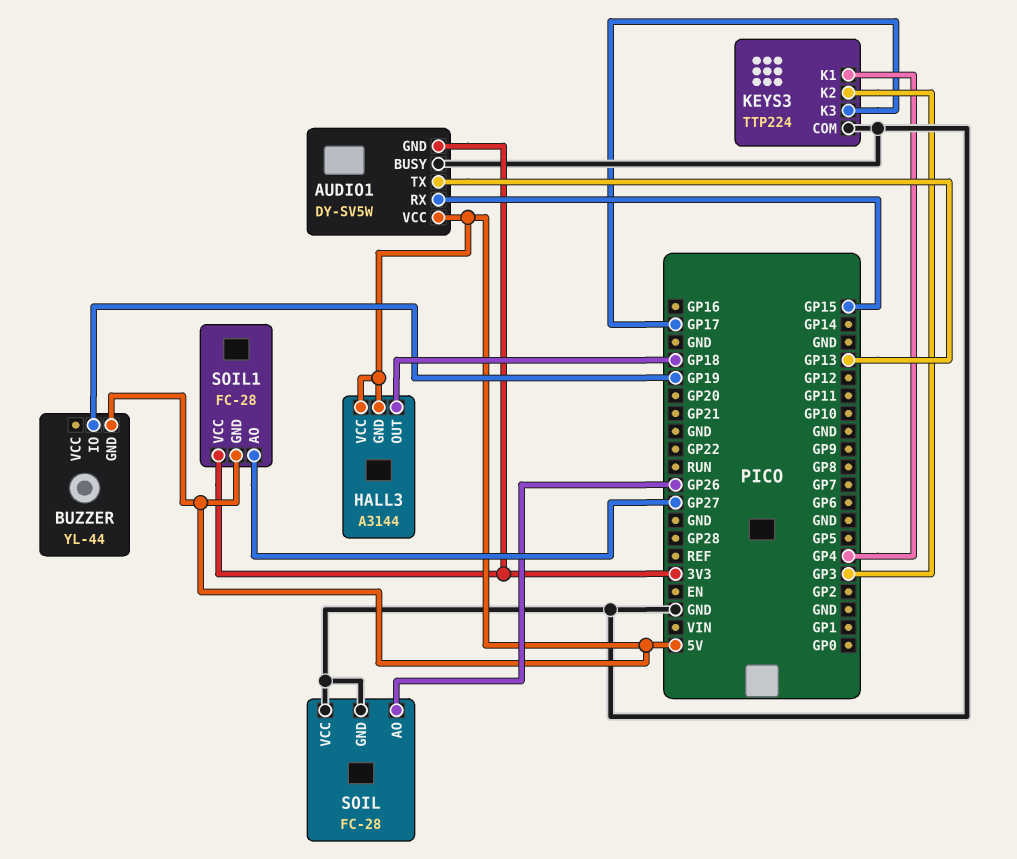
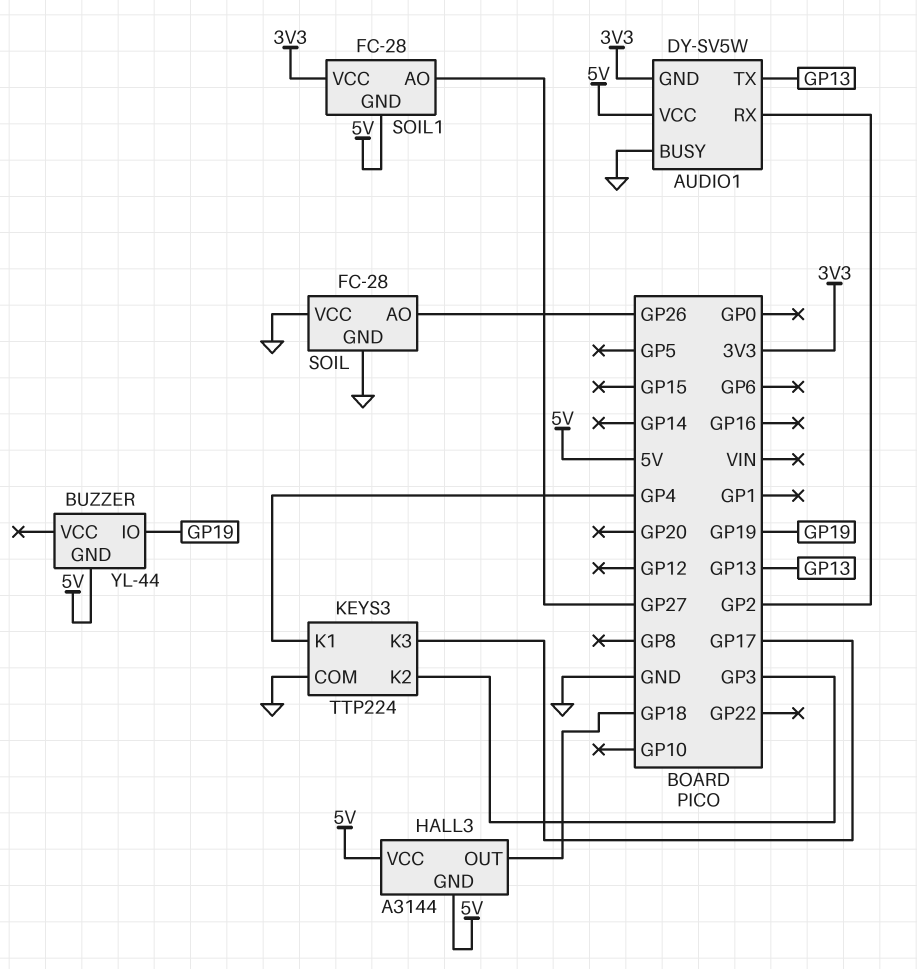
AUDIO1 pin RX: GP15 -> GP2

